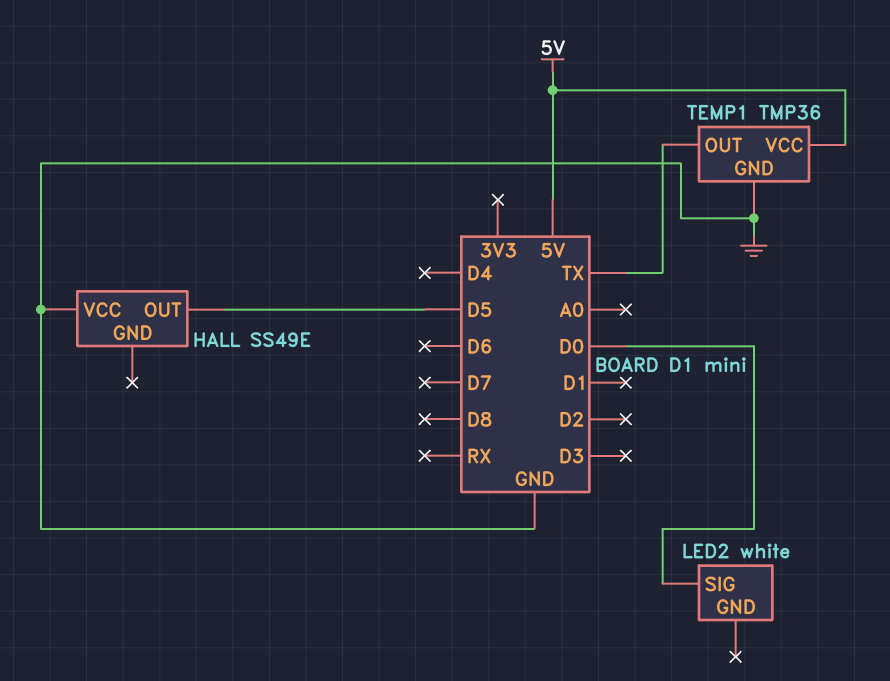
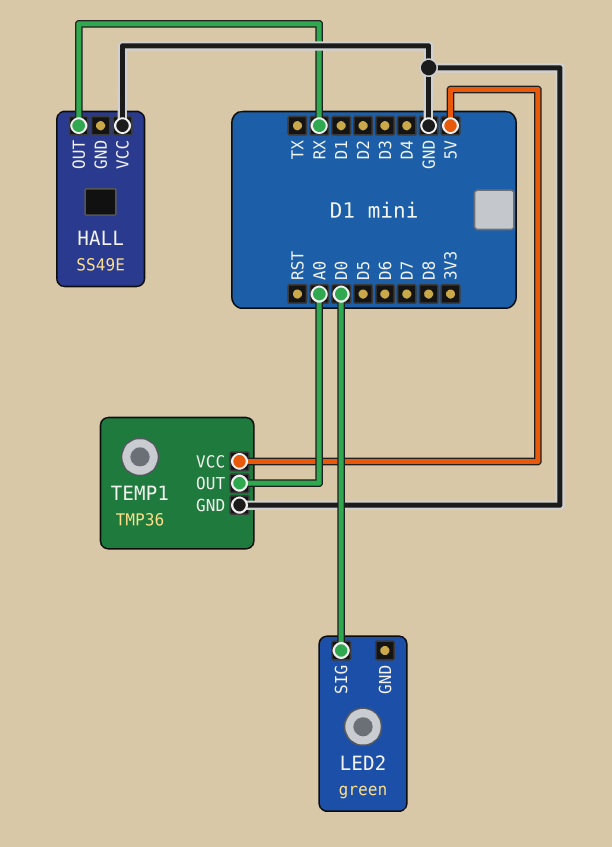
HALL pin OUT: D5 -> RX
LED2: white -> green
TEMP1 pin OUT: TX -> A0

